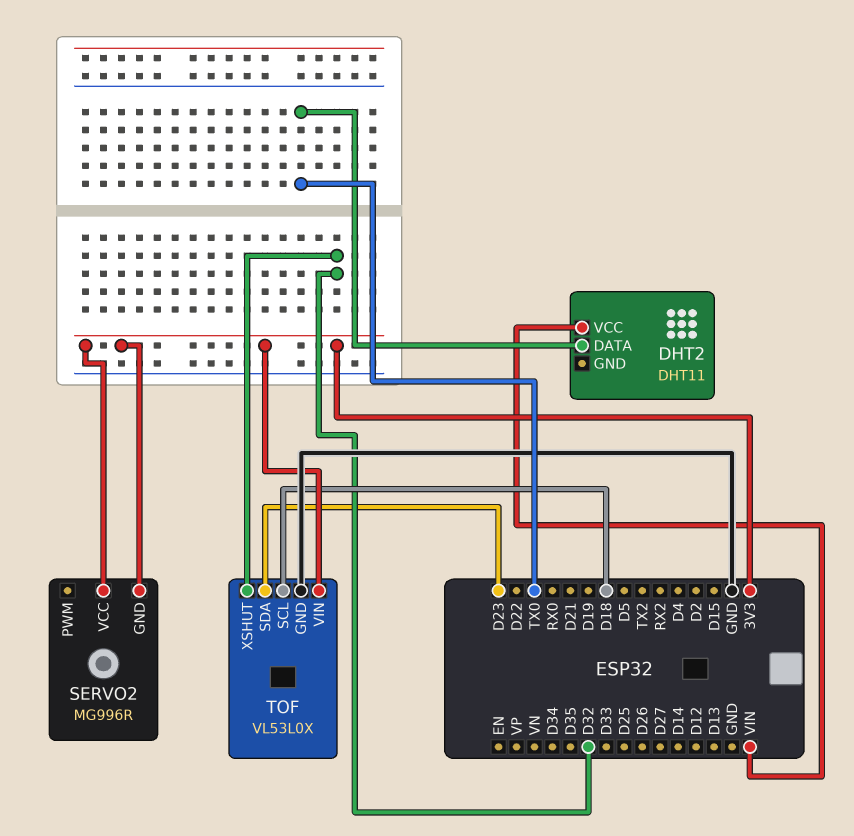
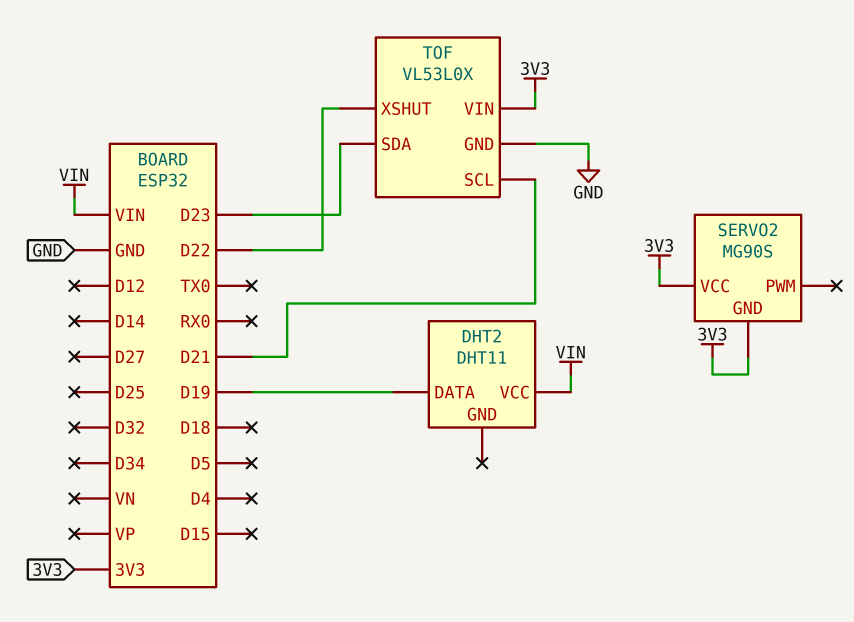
DHT2 pin DATA: TX0 -> D19
SERVO2: MG996R -> MG90S
TOF pin SCL: D18 -> D21
TOF pin XSHUT: D32 -> D22

